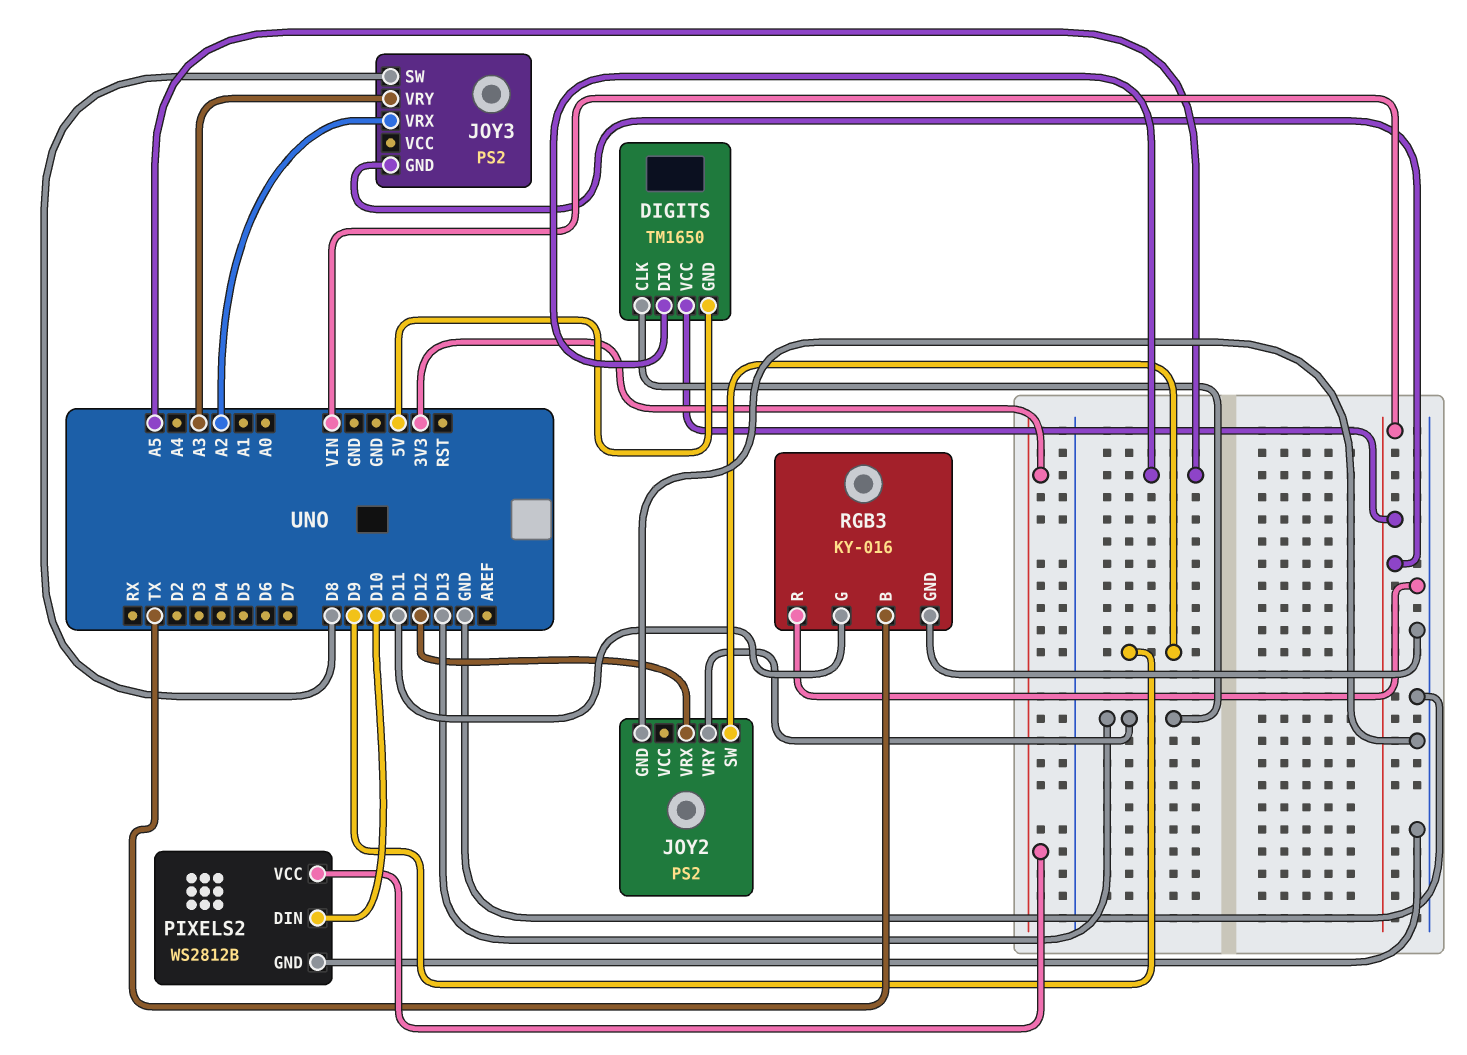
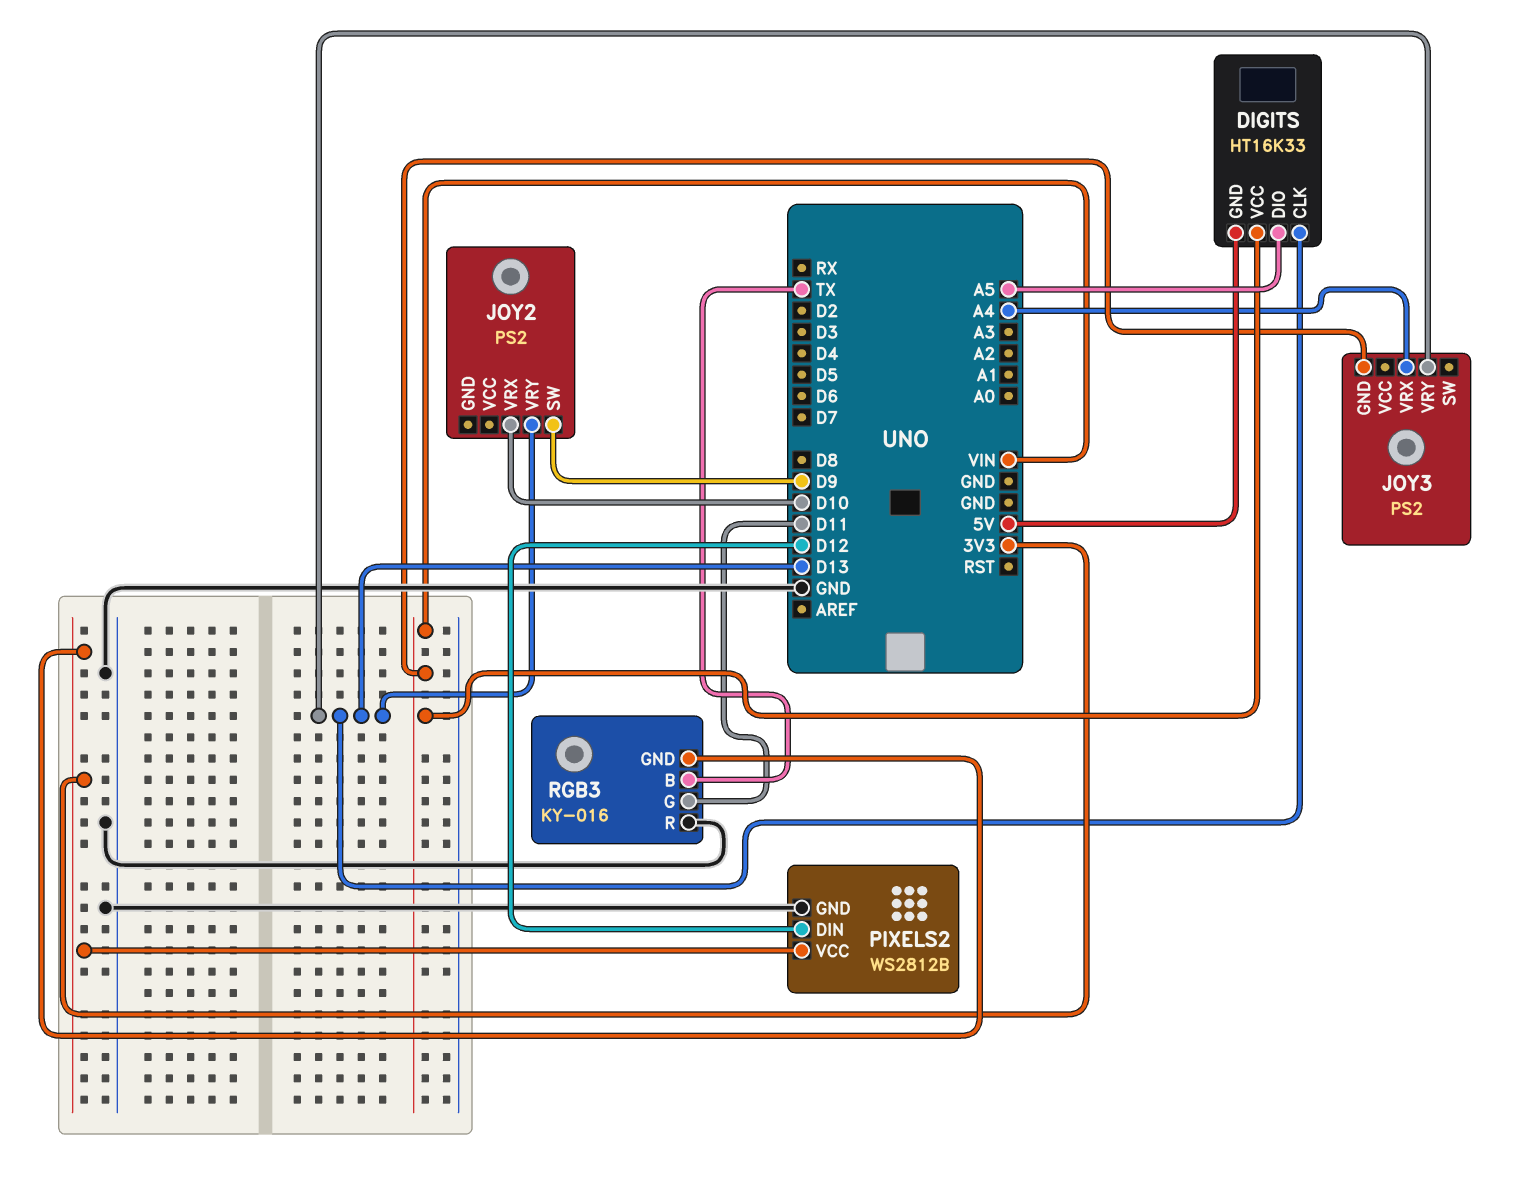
DIGITS: TM1650 -> HT16K33
JOY2 pin GND: GND -> none
JOY2 pin VRX: D12 -> D10
JOY3 pin SW: D8 -> none
JOY3 pin VRX: A2 -> A4
JOY3 pin VRY: A3 -> D13
PIXELS2 pin DIN: D10 -> D12
RGB3 pin GND: GND -> 3V3

